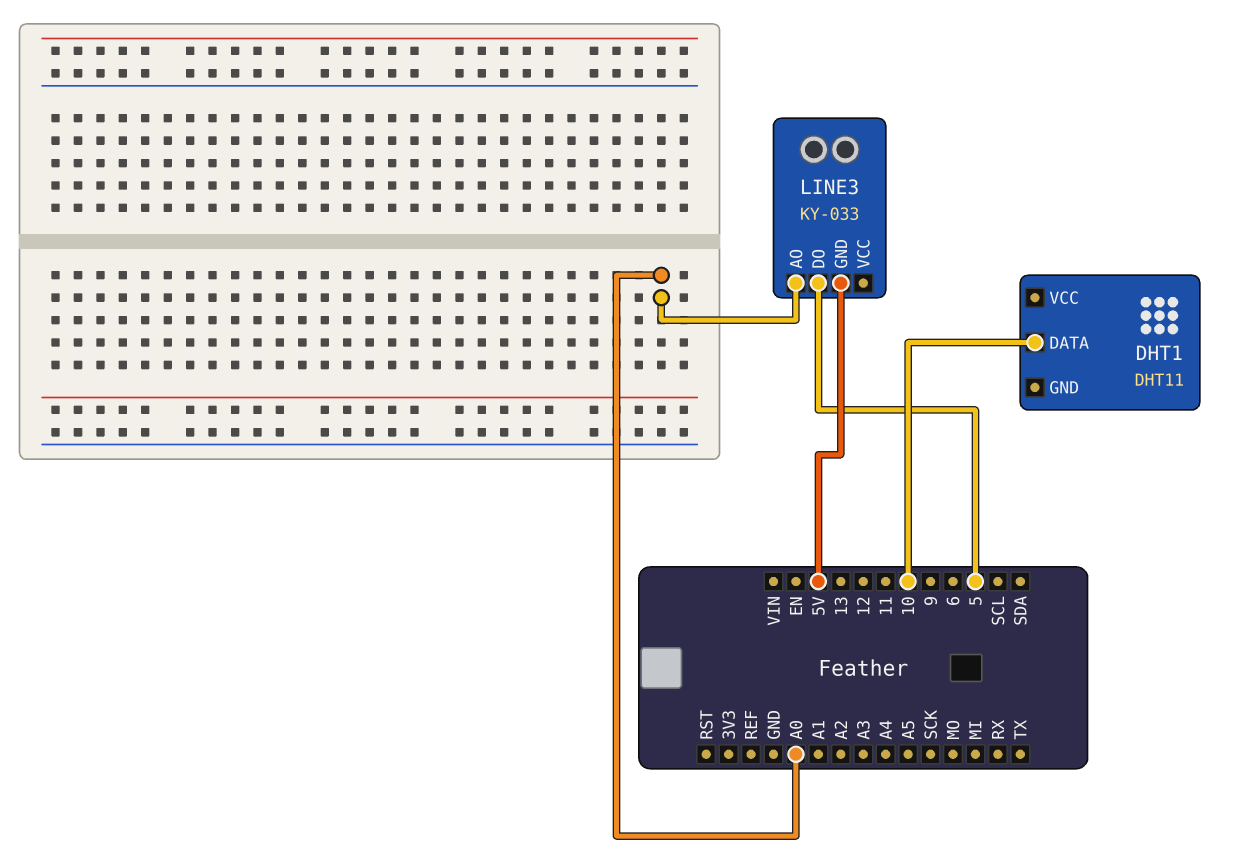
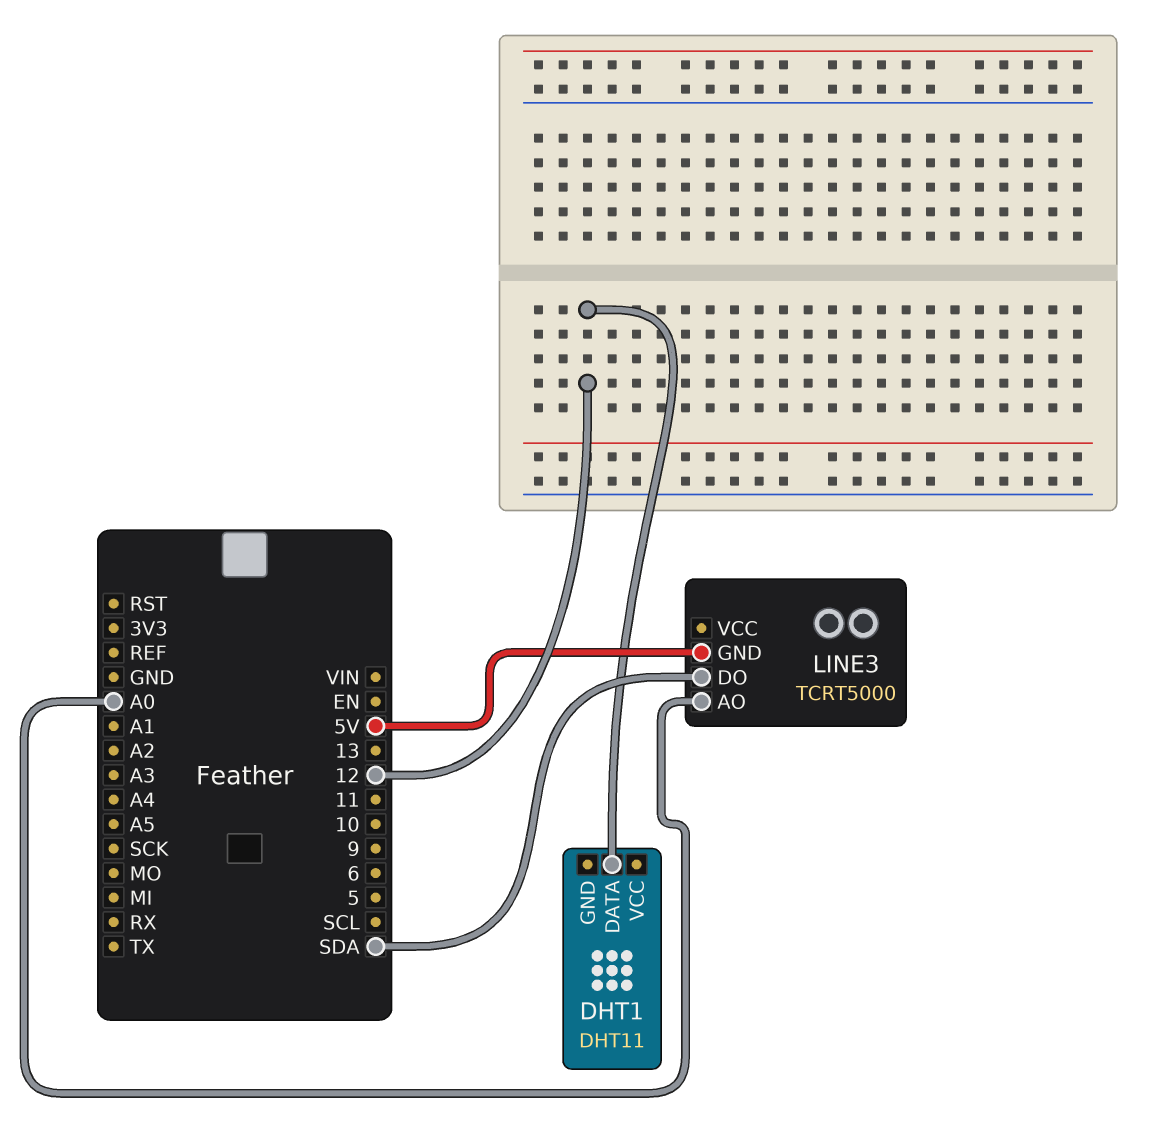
DHT1 pin DATA: 10 -> 12
LINE3: KY-033 -> TCRT5000
LINE3 pin DO: 5 -> SDA

